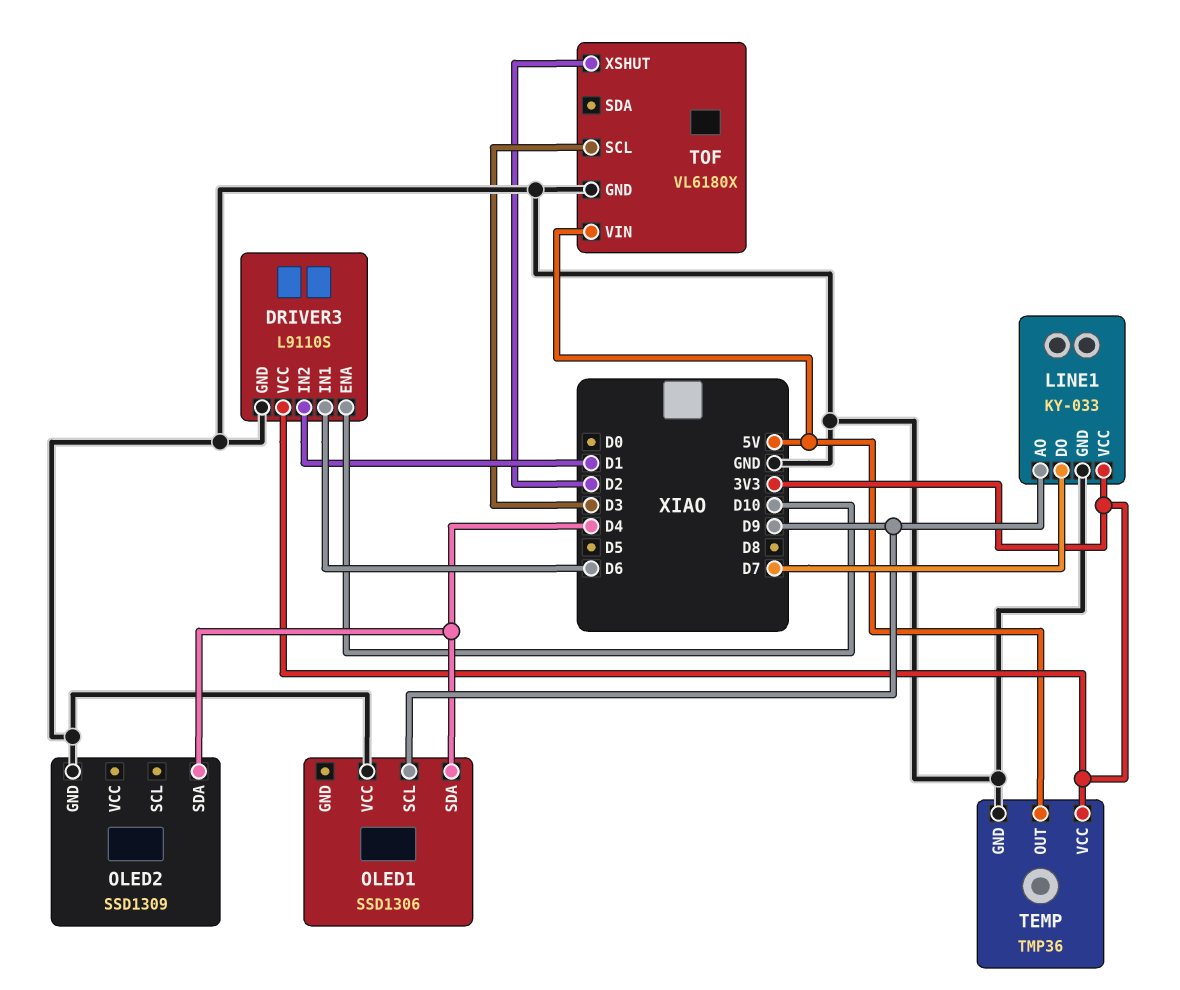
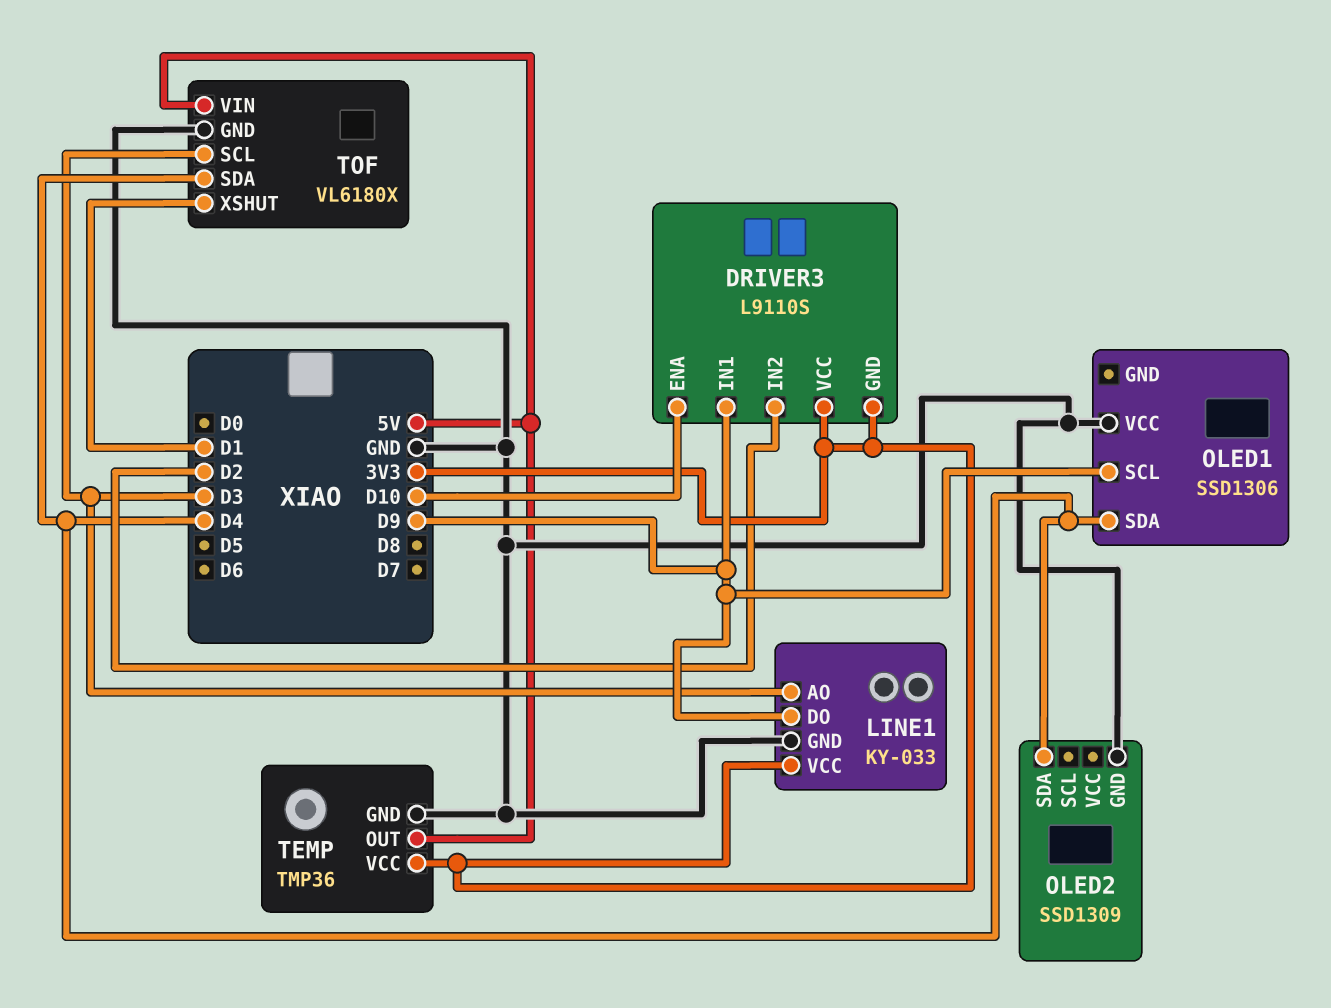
DRIVER3 pin GND: GND -> 3V3
DRIVER3 pin IN1: D6 -> D9
DRIVER3 pin IN2: D1 -> D2
LINE1 pin AO: D9 -> D3
LINE1 pin DO: D7 -> D9
TOF pin SDA: none -> D4
TOF pin XSHUT: D2 -> D1

